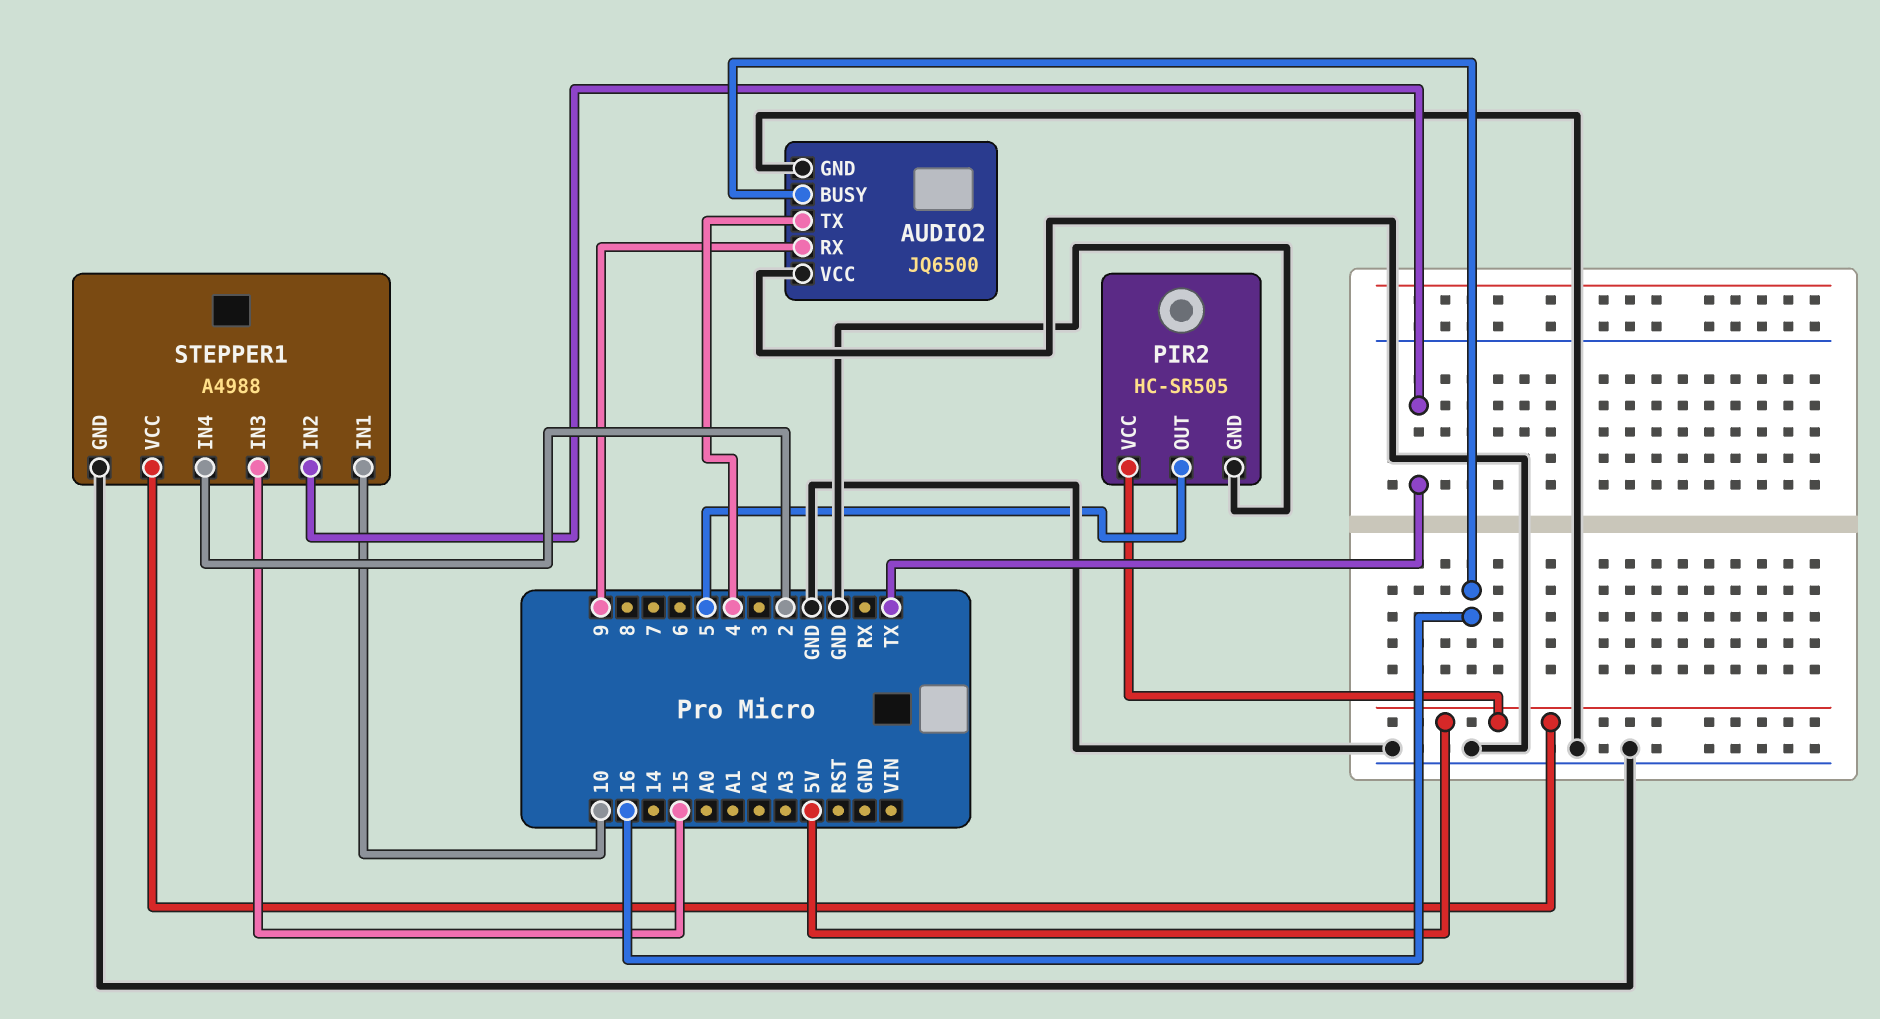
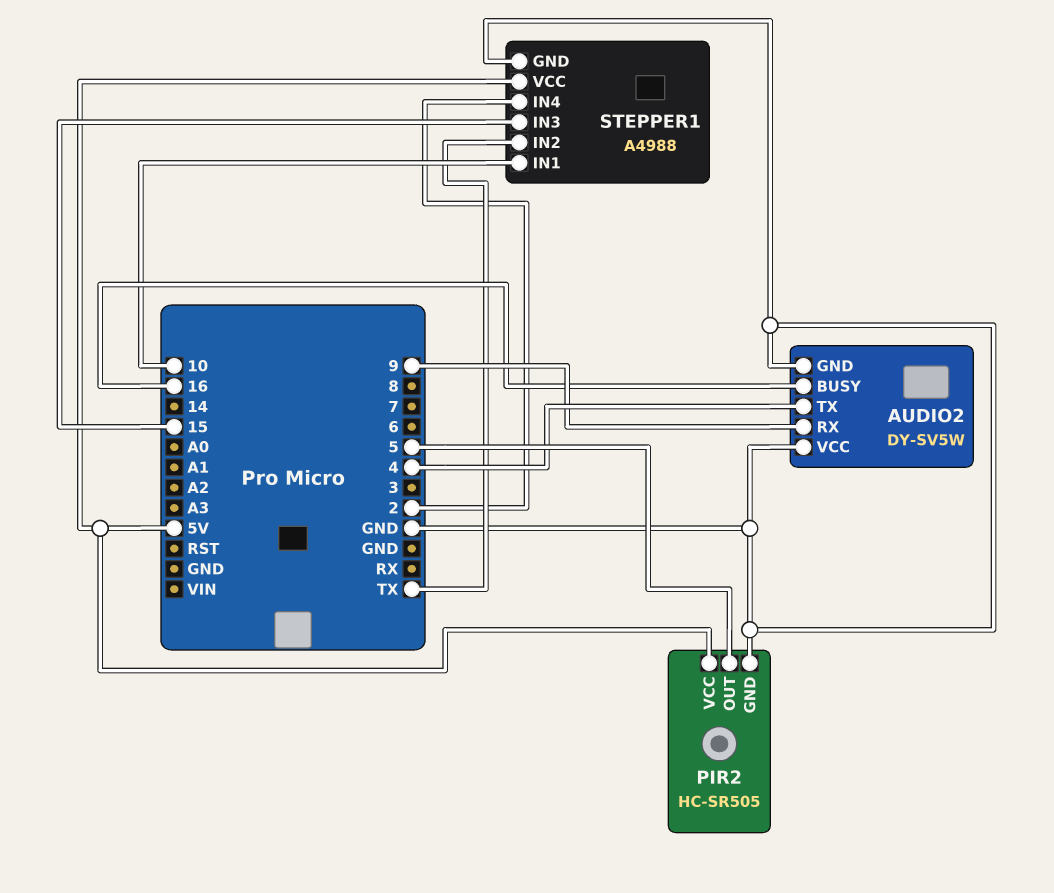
AUDIO2: JQ6500 -> DY-SV5W

